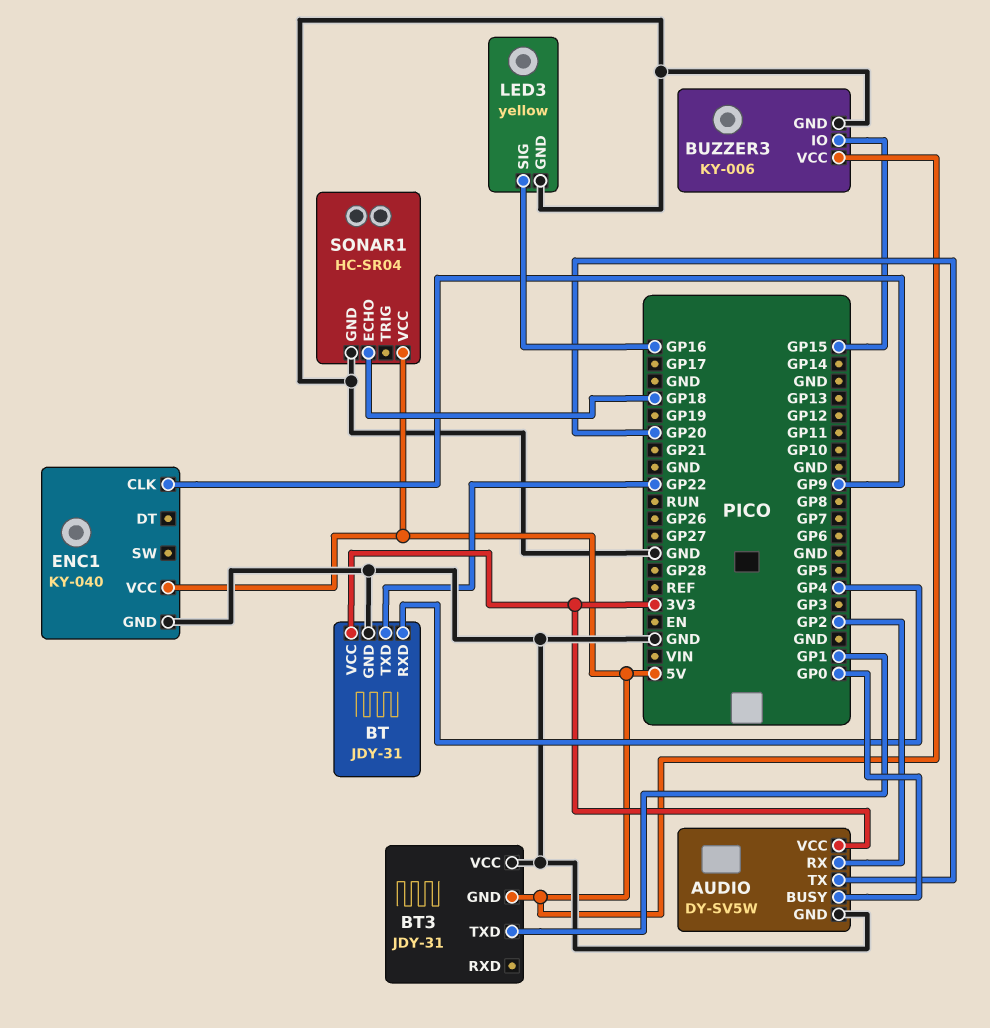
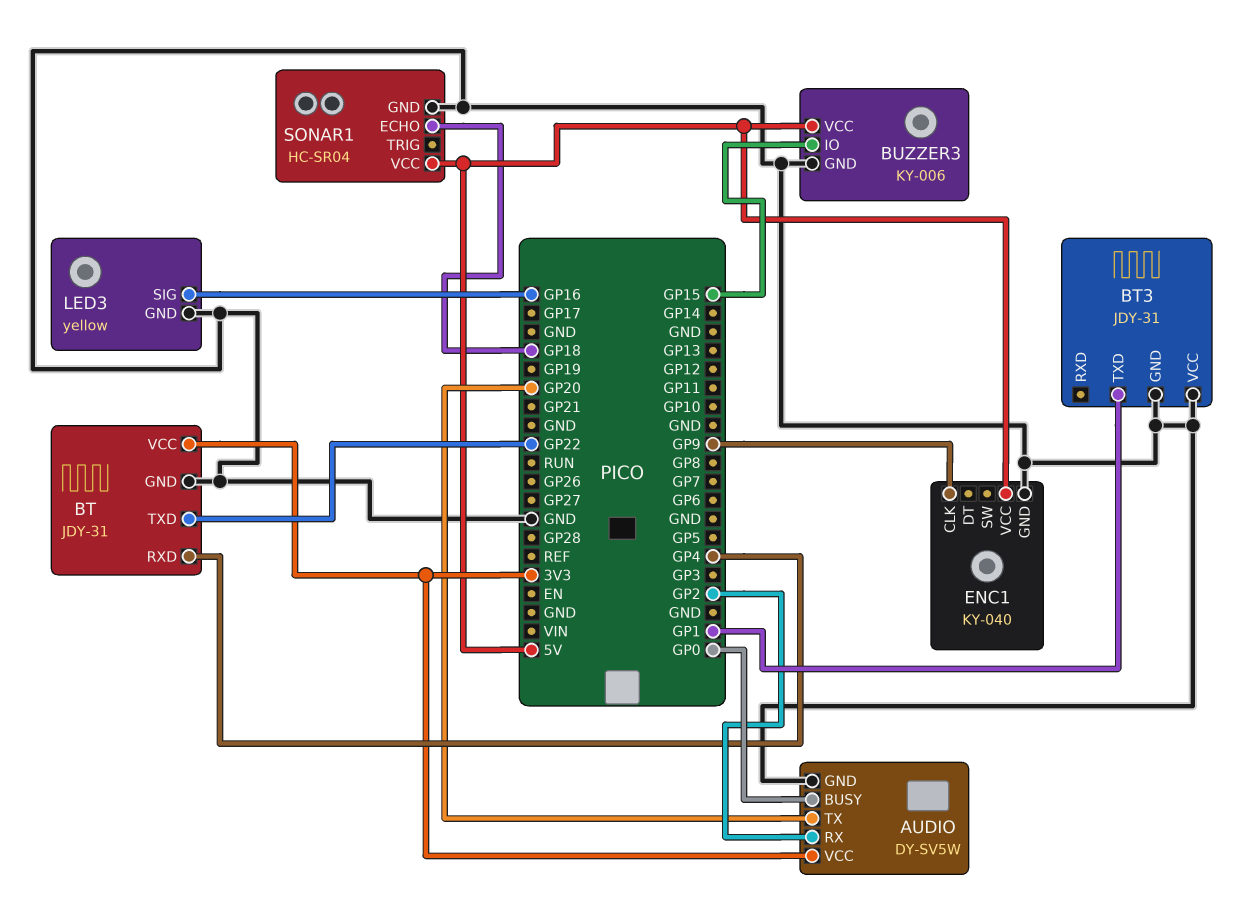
BT3 pin GND: 5V -> GND

